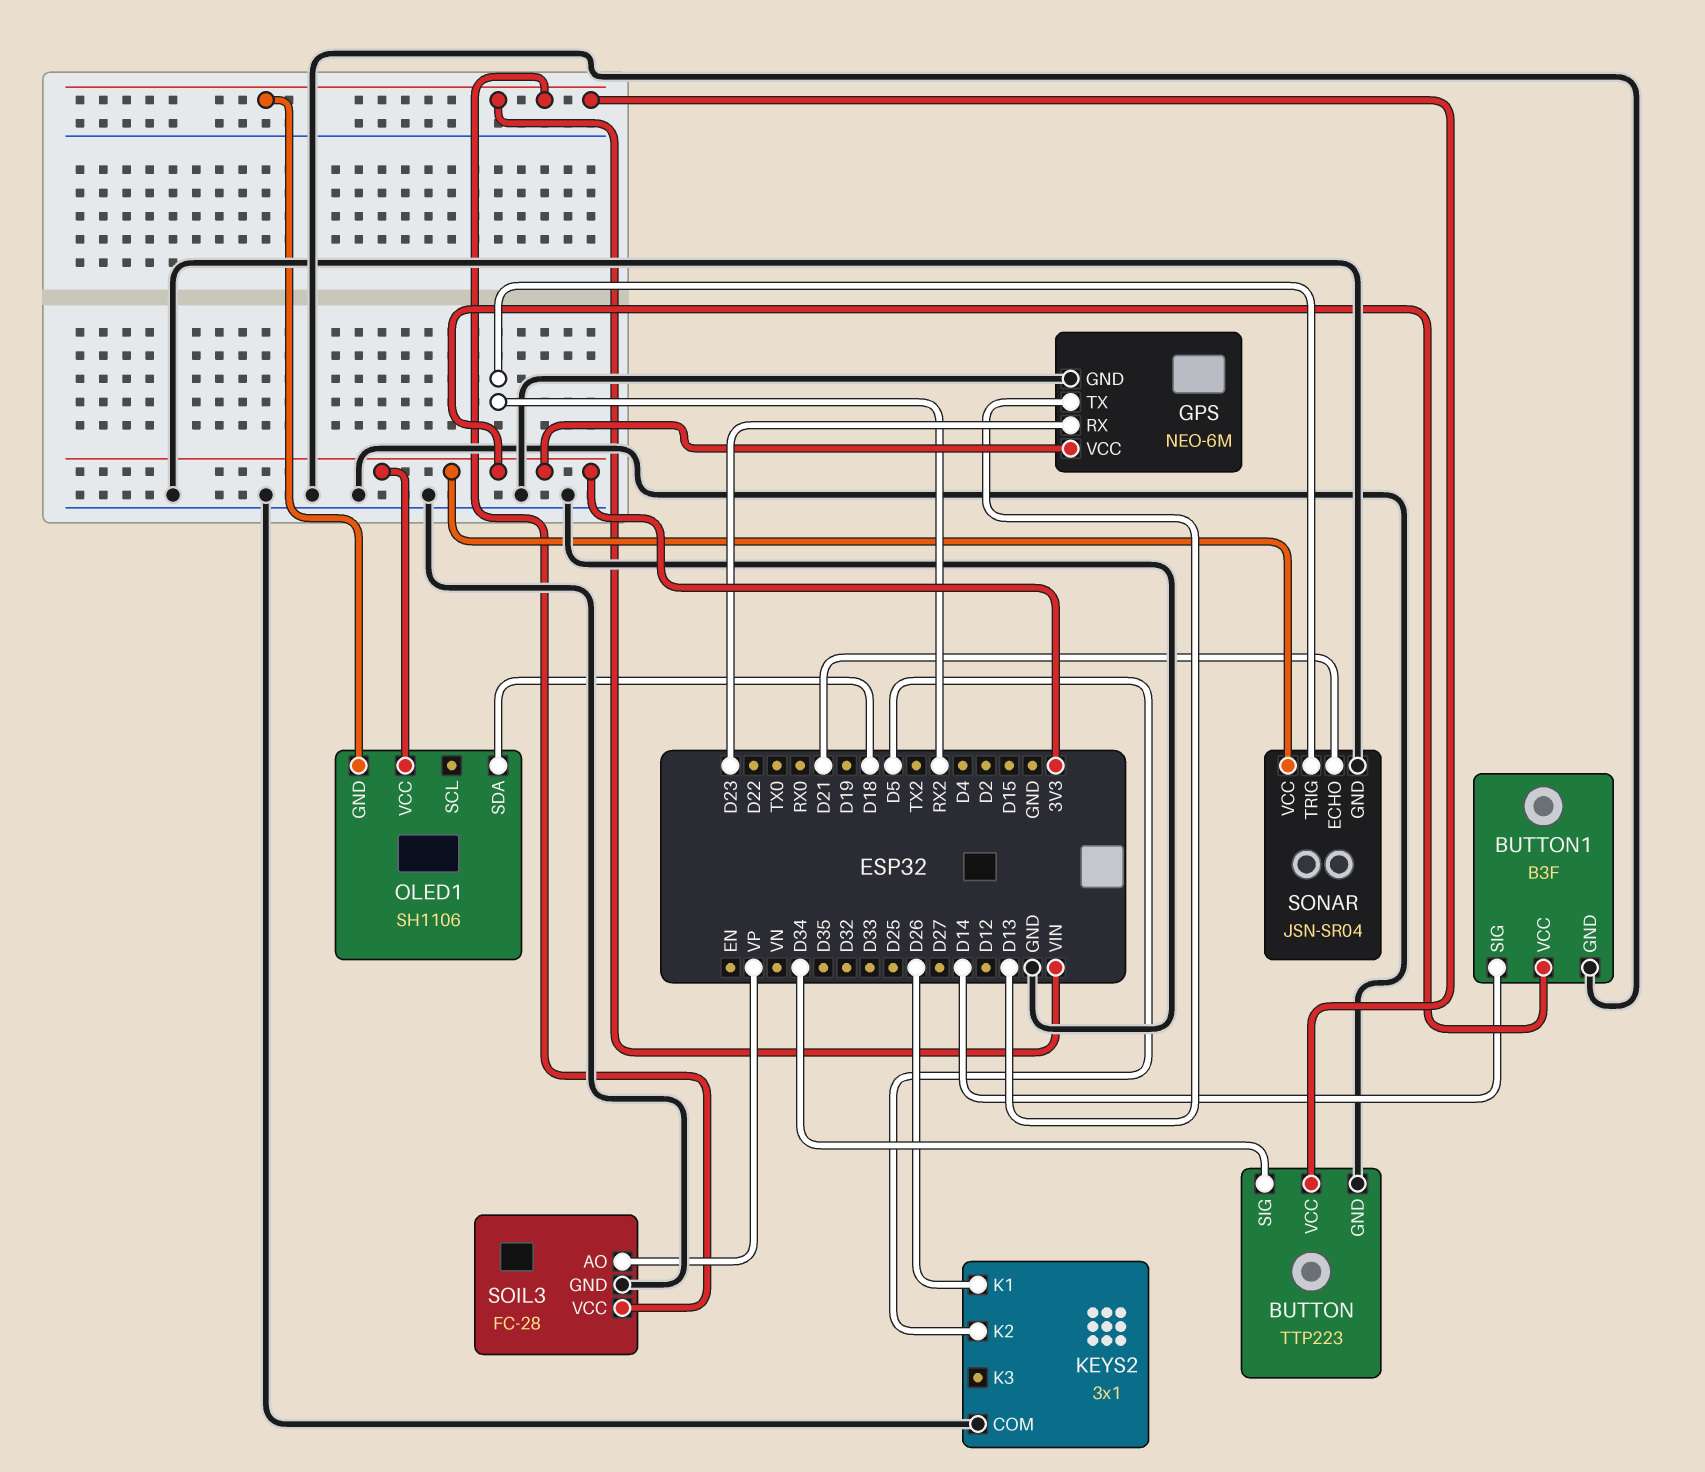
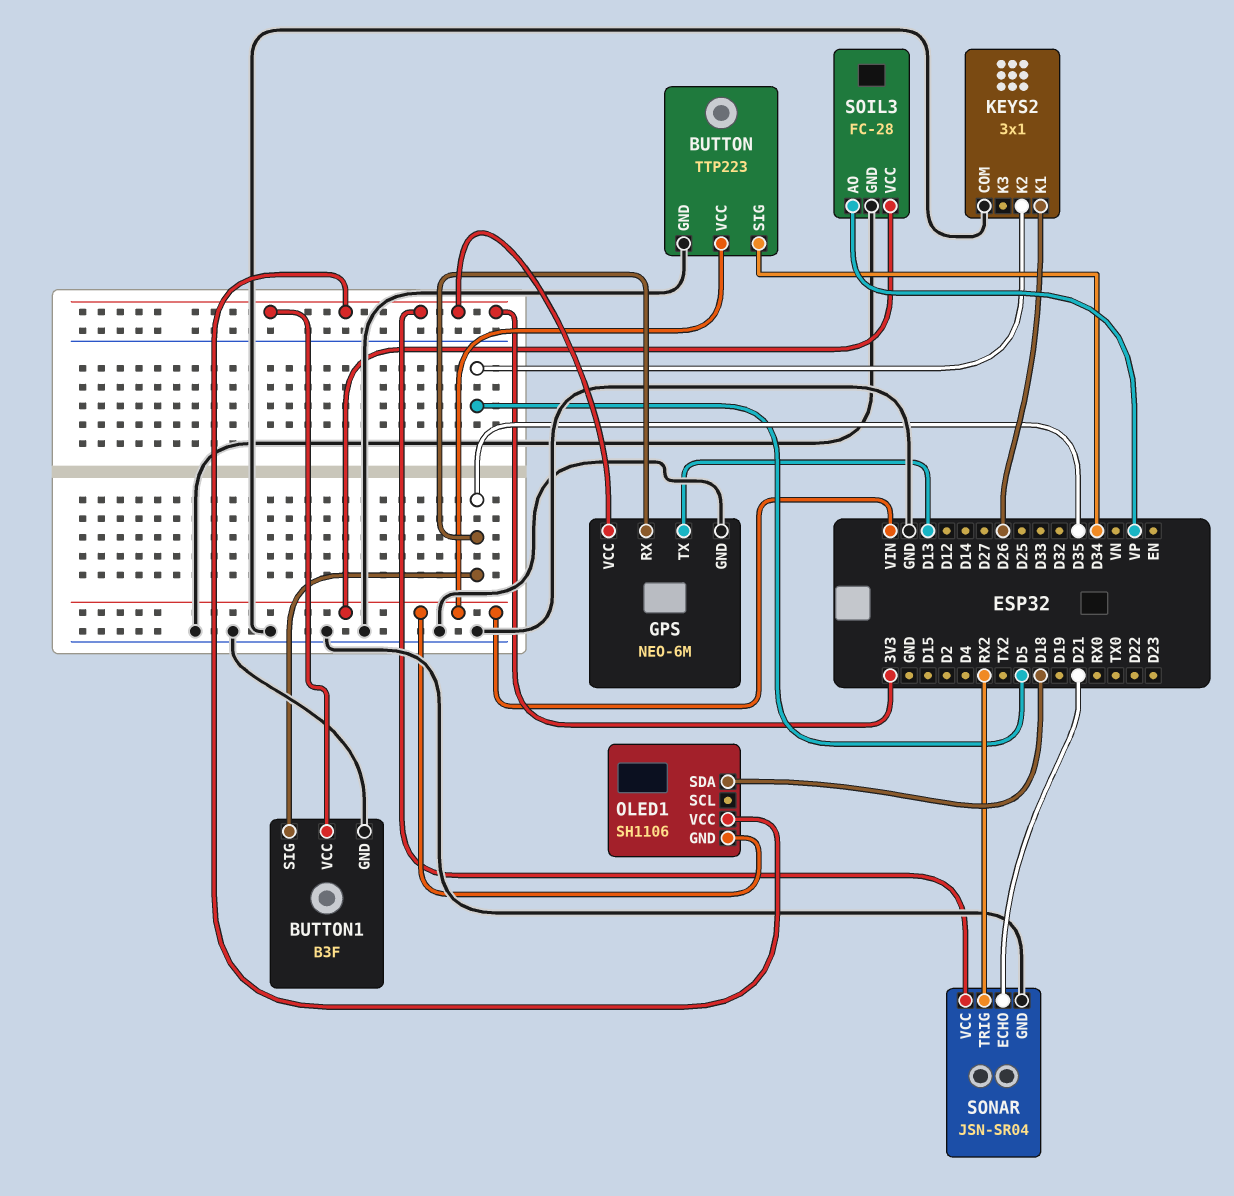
BUTTON1 pin SIG: D14 -> D35
GPS pin RX: D23 -> D35

